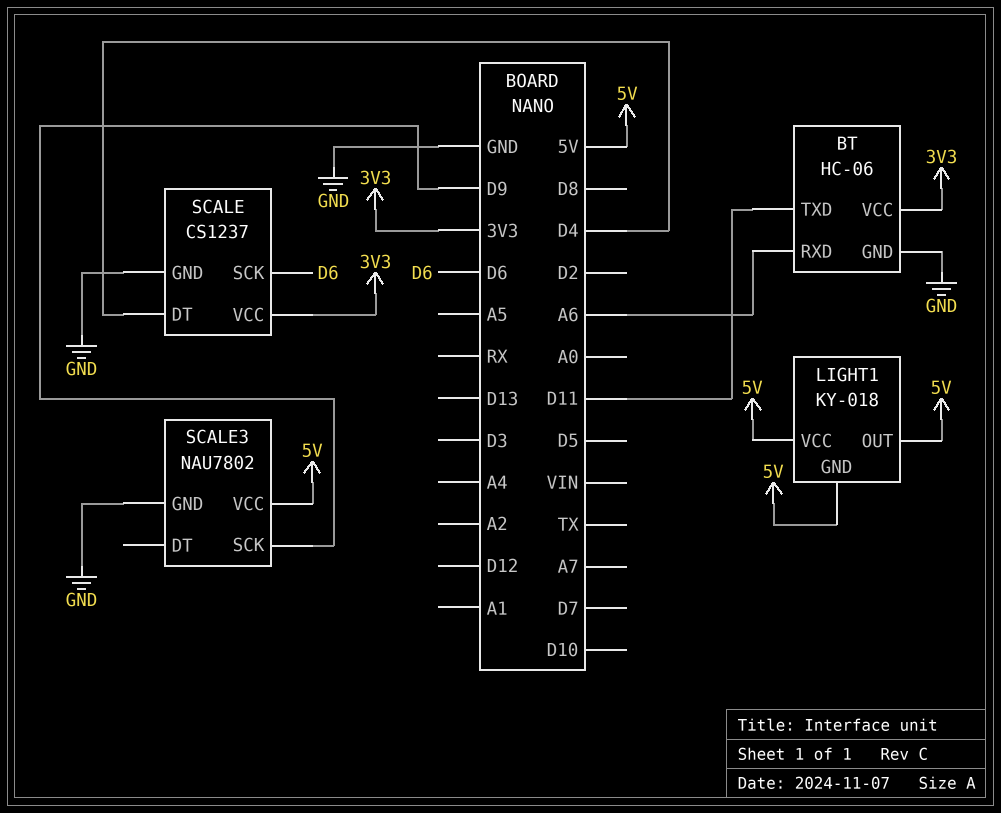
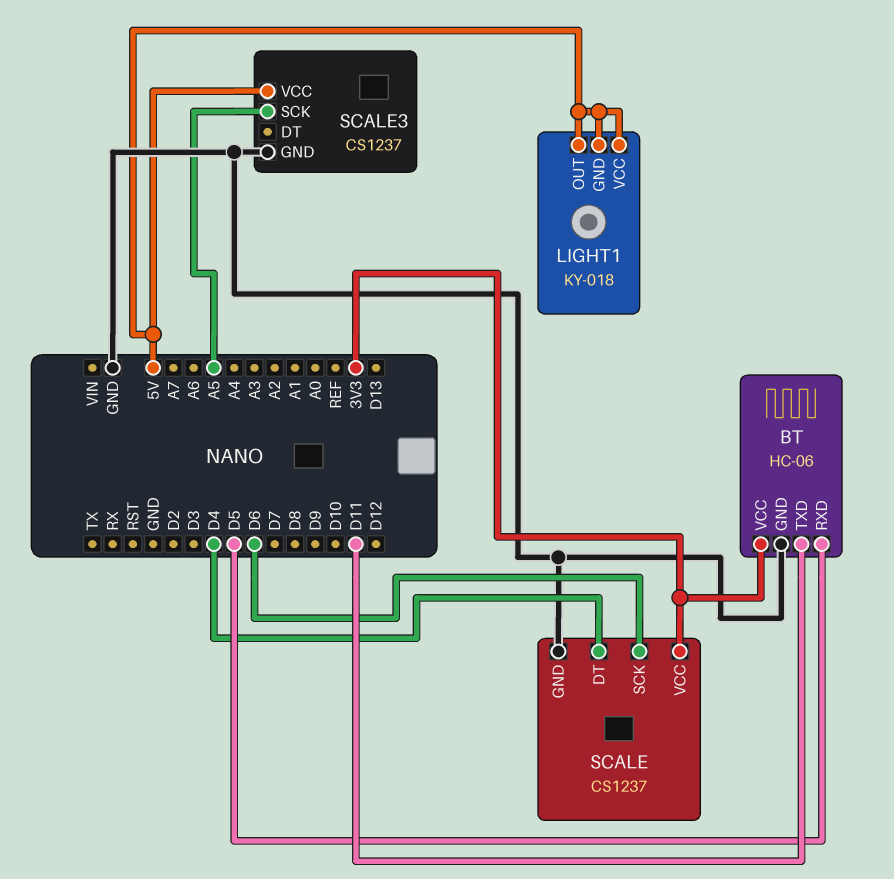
BT pin RXD: A6 -> D5
SCALE3: NAU7802 -> CS1237
SCALE3 pin SCK: D9 -> A5

